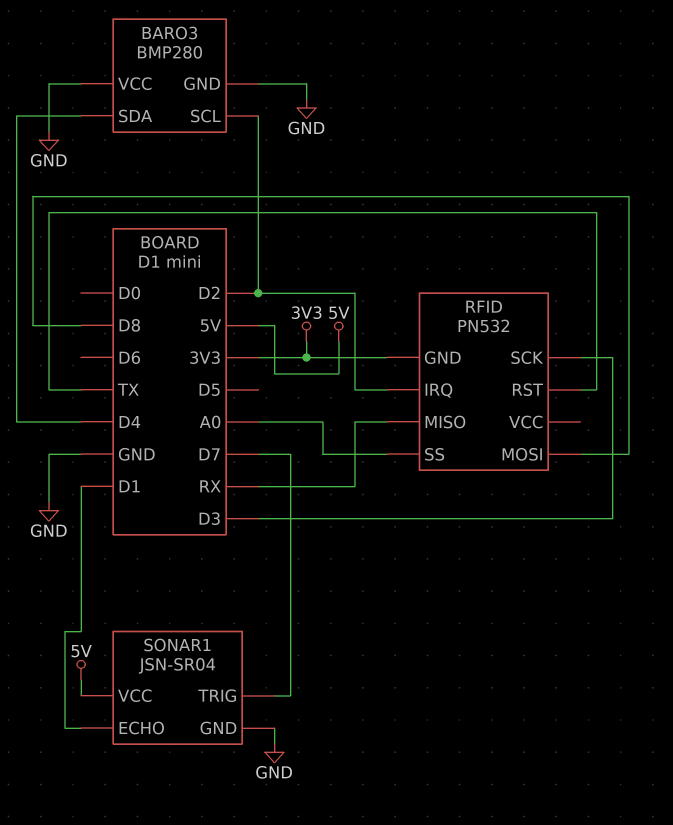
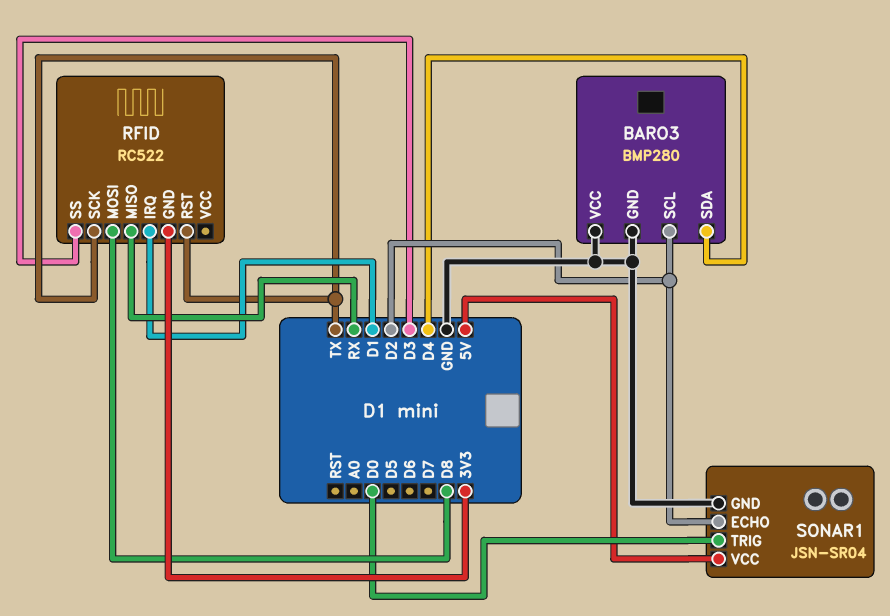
RFID: PN532 -> RC522
RFID pin IRQ: D2 -> D1
RFID pin SCK: D3 -> TX
RFID pin SS: A0 -> D3
SONAR1 pin ECHO: D1 -> D2
SONAR1 pin TRIG: D7 -> D0

